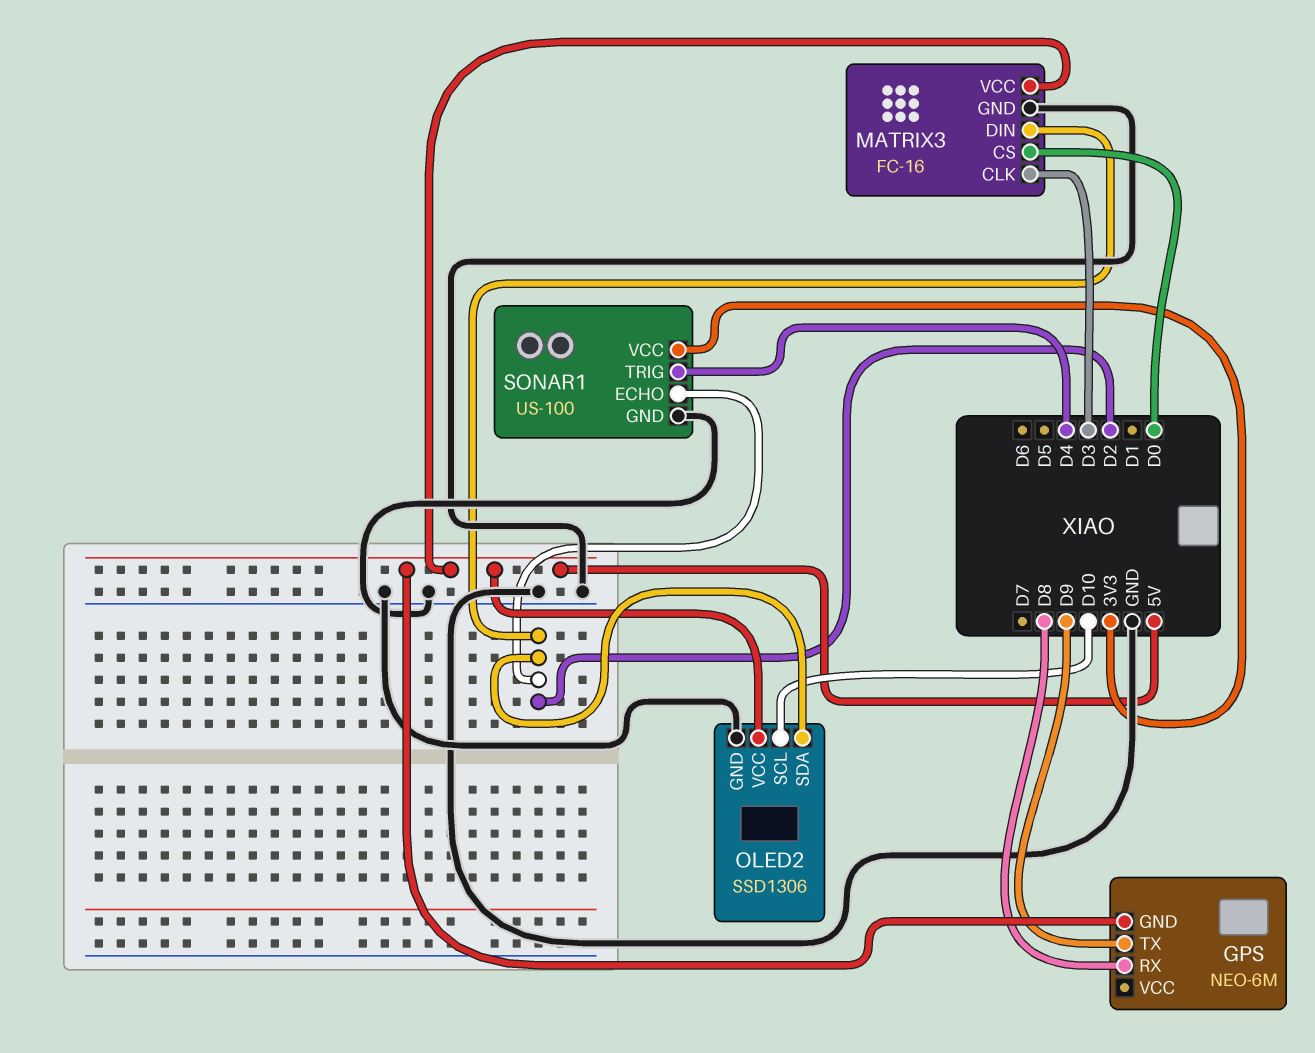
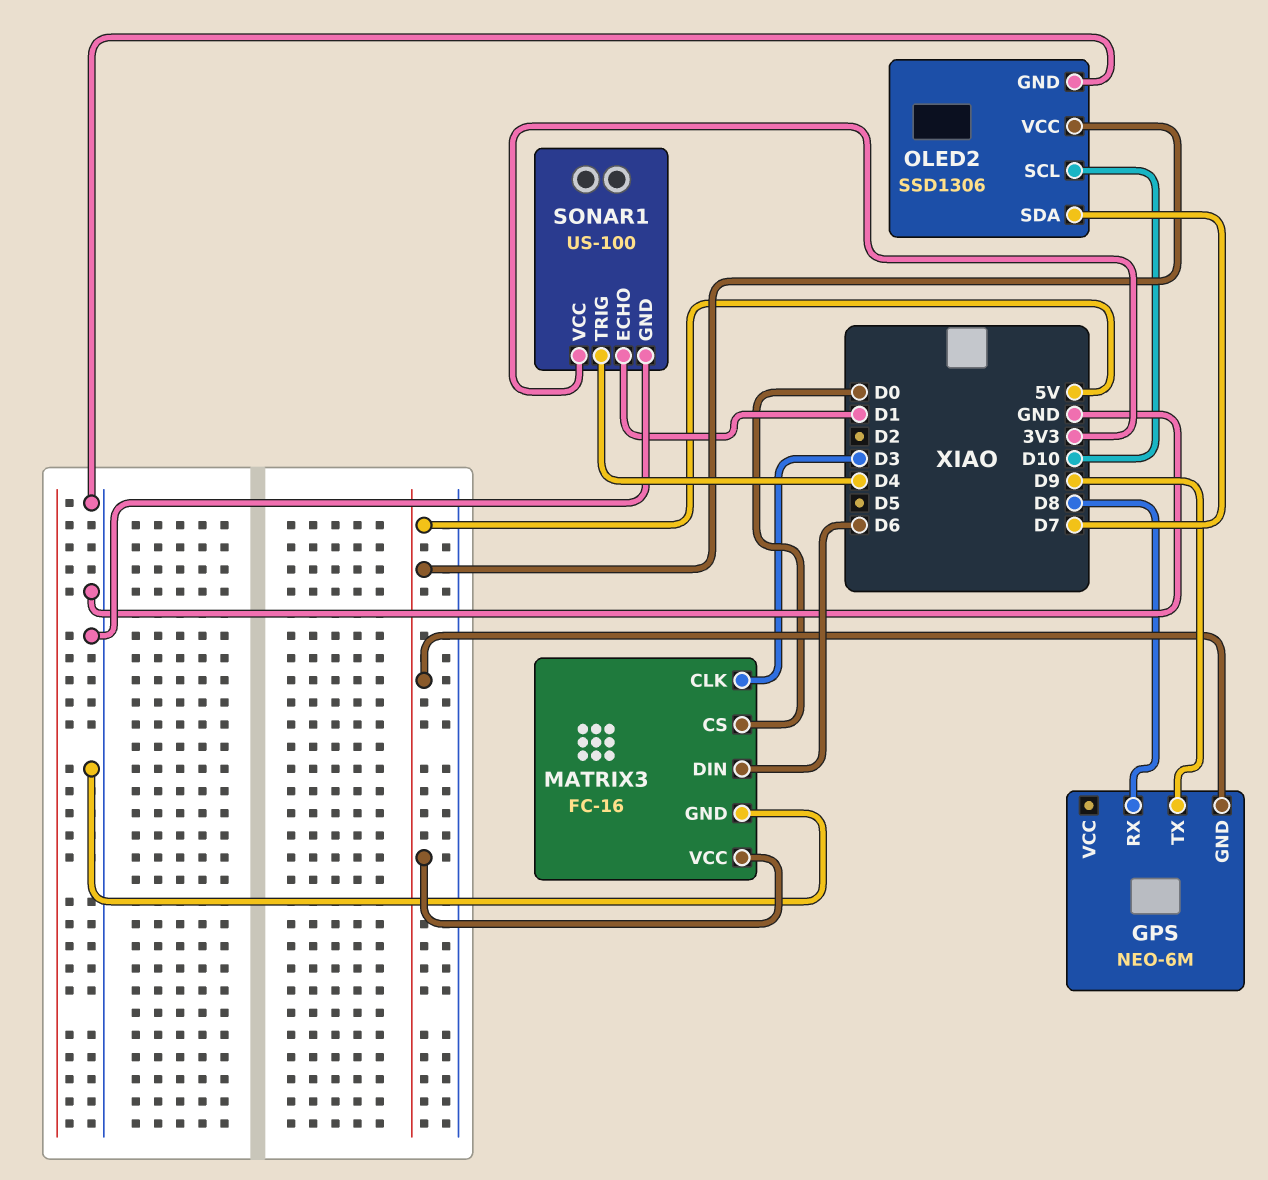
MATRIX3 pin DIN: D2 -> D6
OLED2 pin SDA: D2 -> D7
SONAR1 pin ECHO: D2 -> D1

